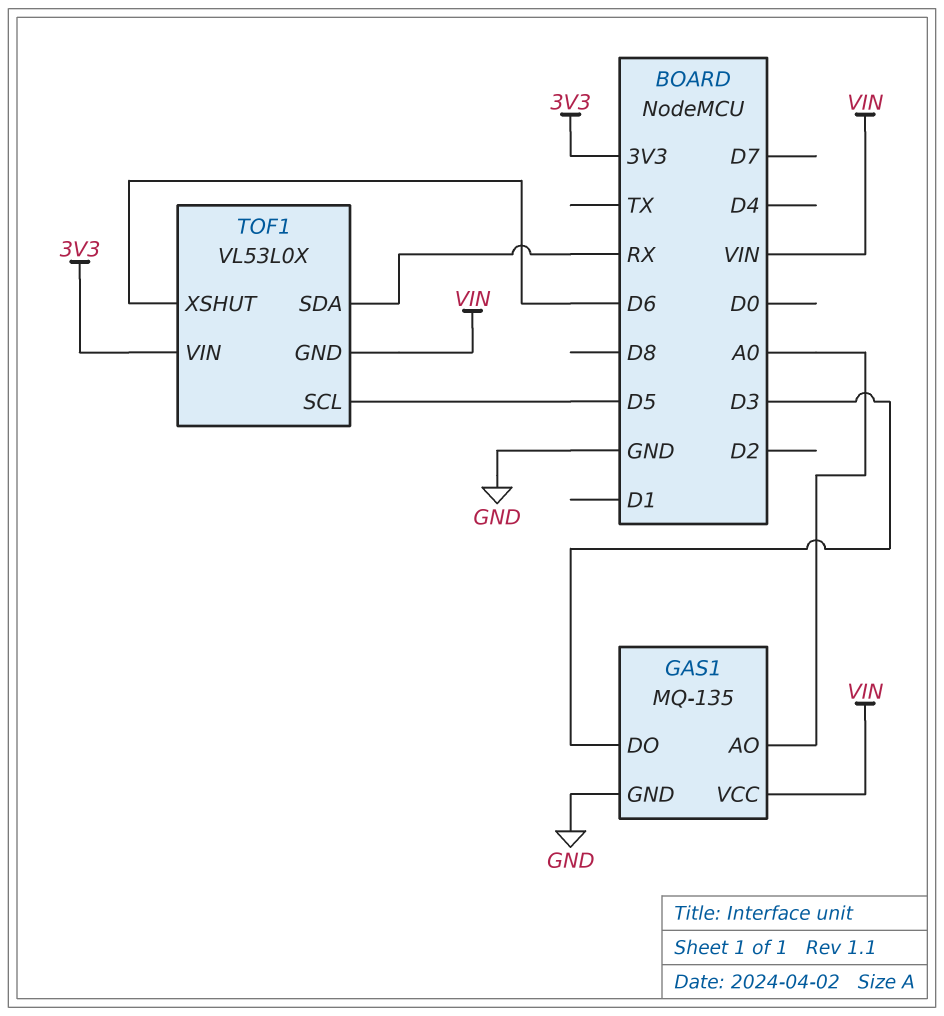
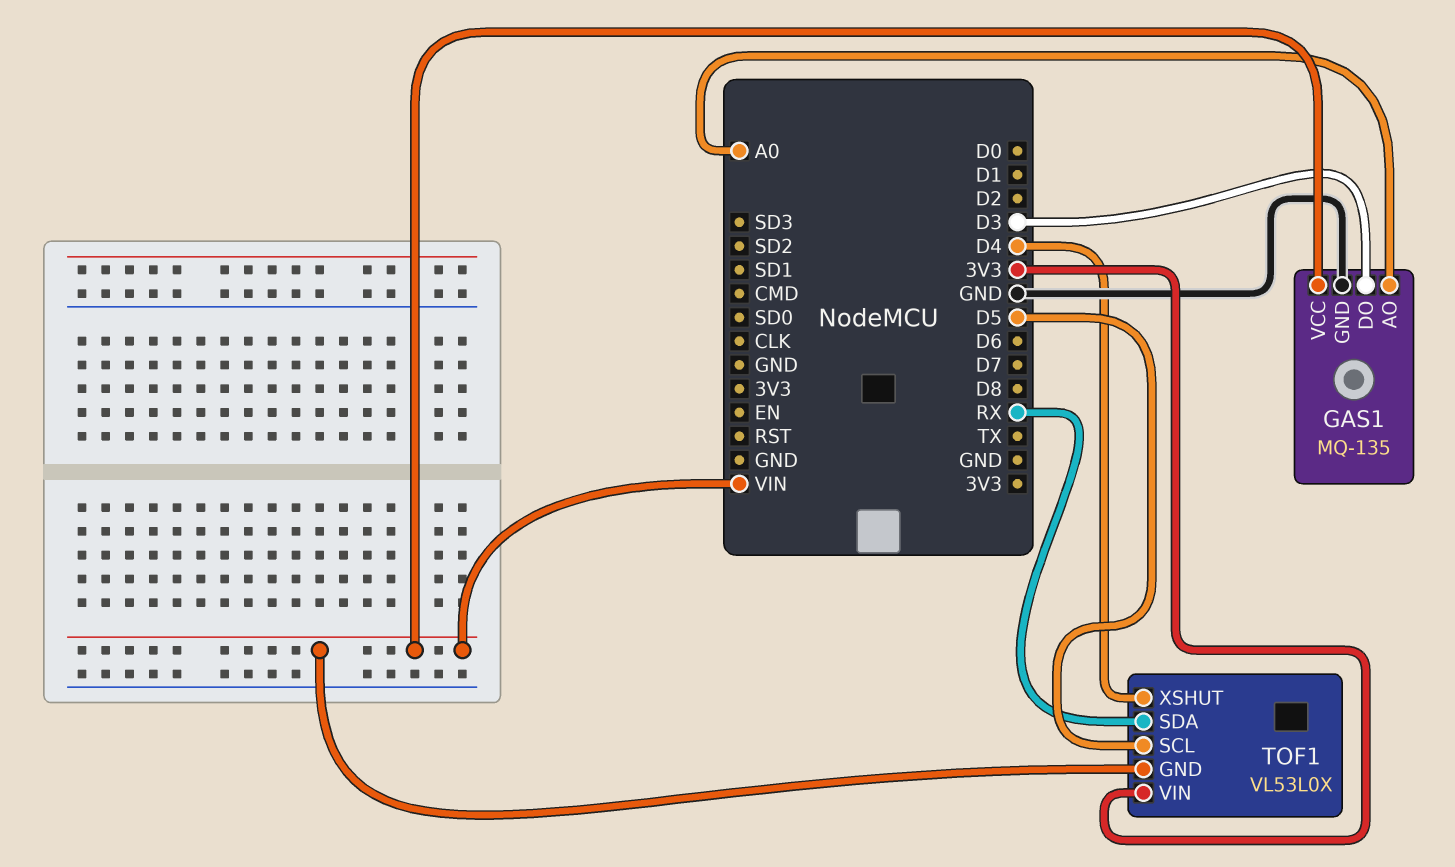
TOF1 pin XSHUT: D6 -> D4

